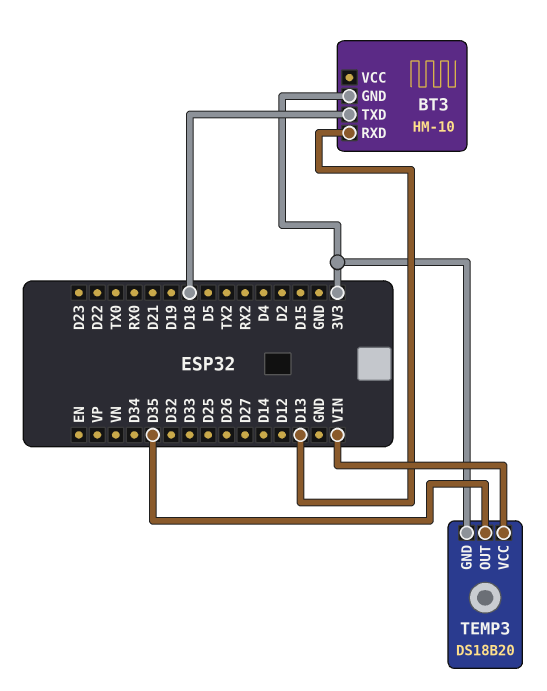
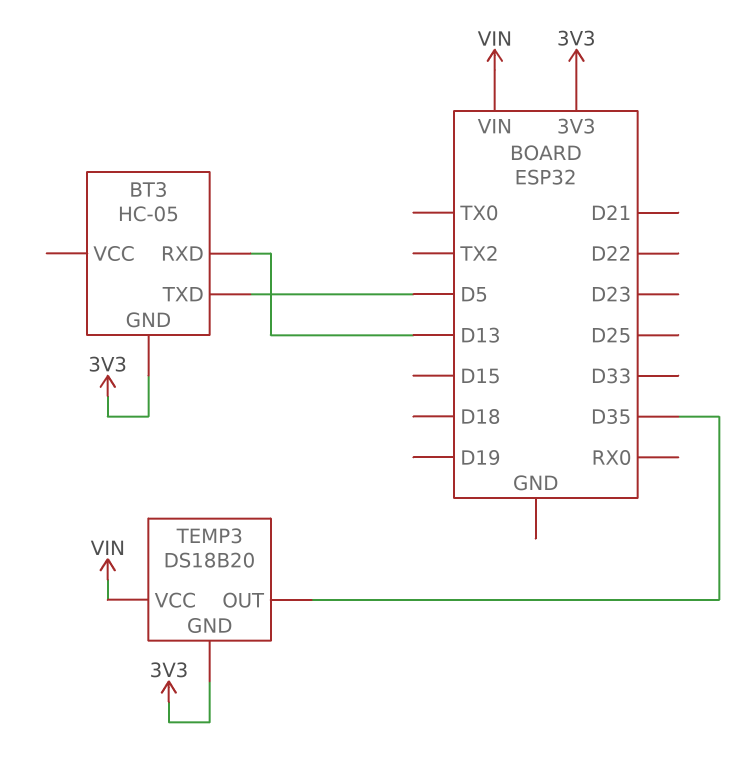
BT3: HM-10 -> HC-05
BT3 pin TXD: D18 -> D5

